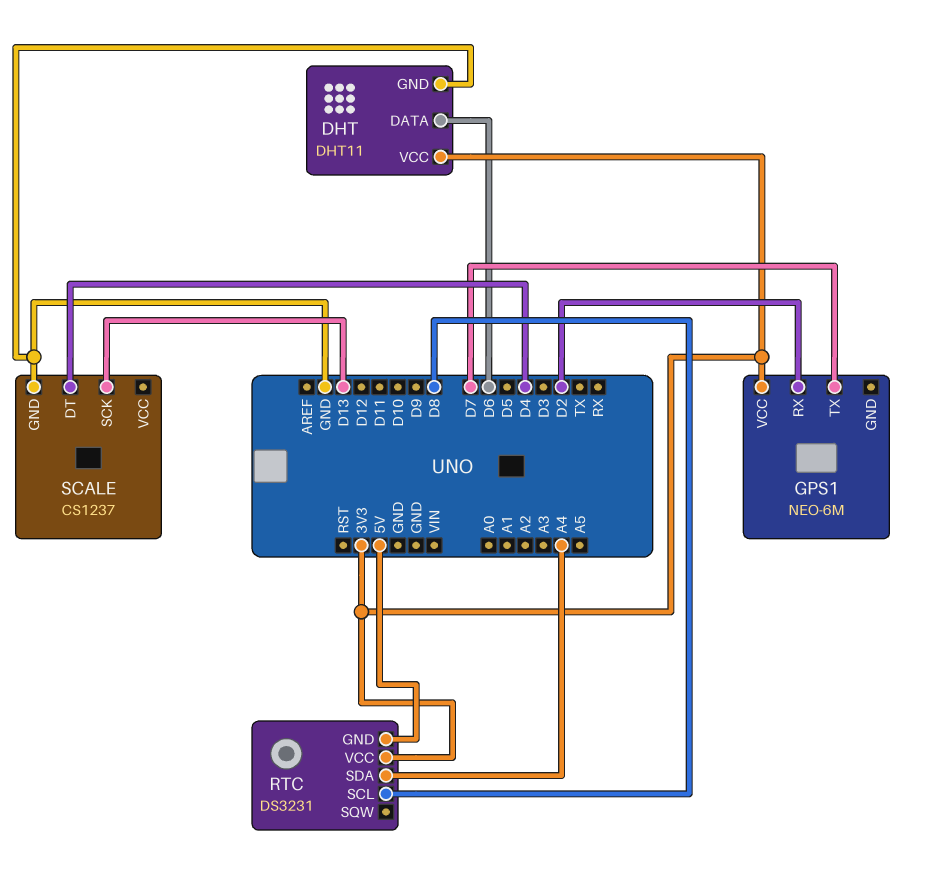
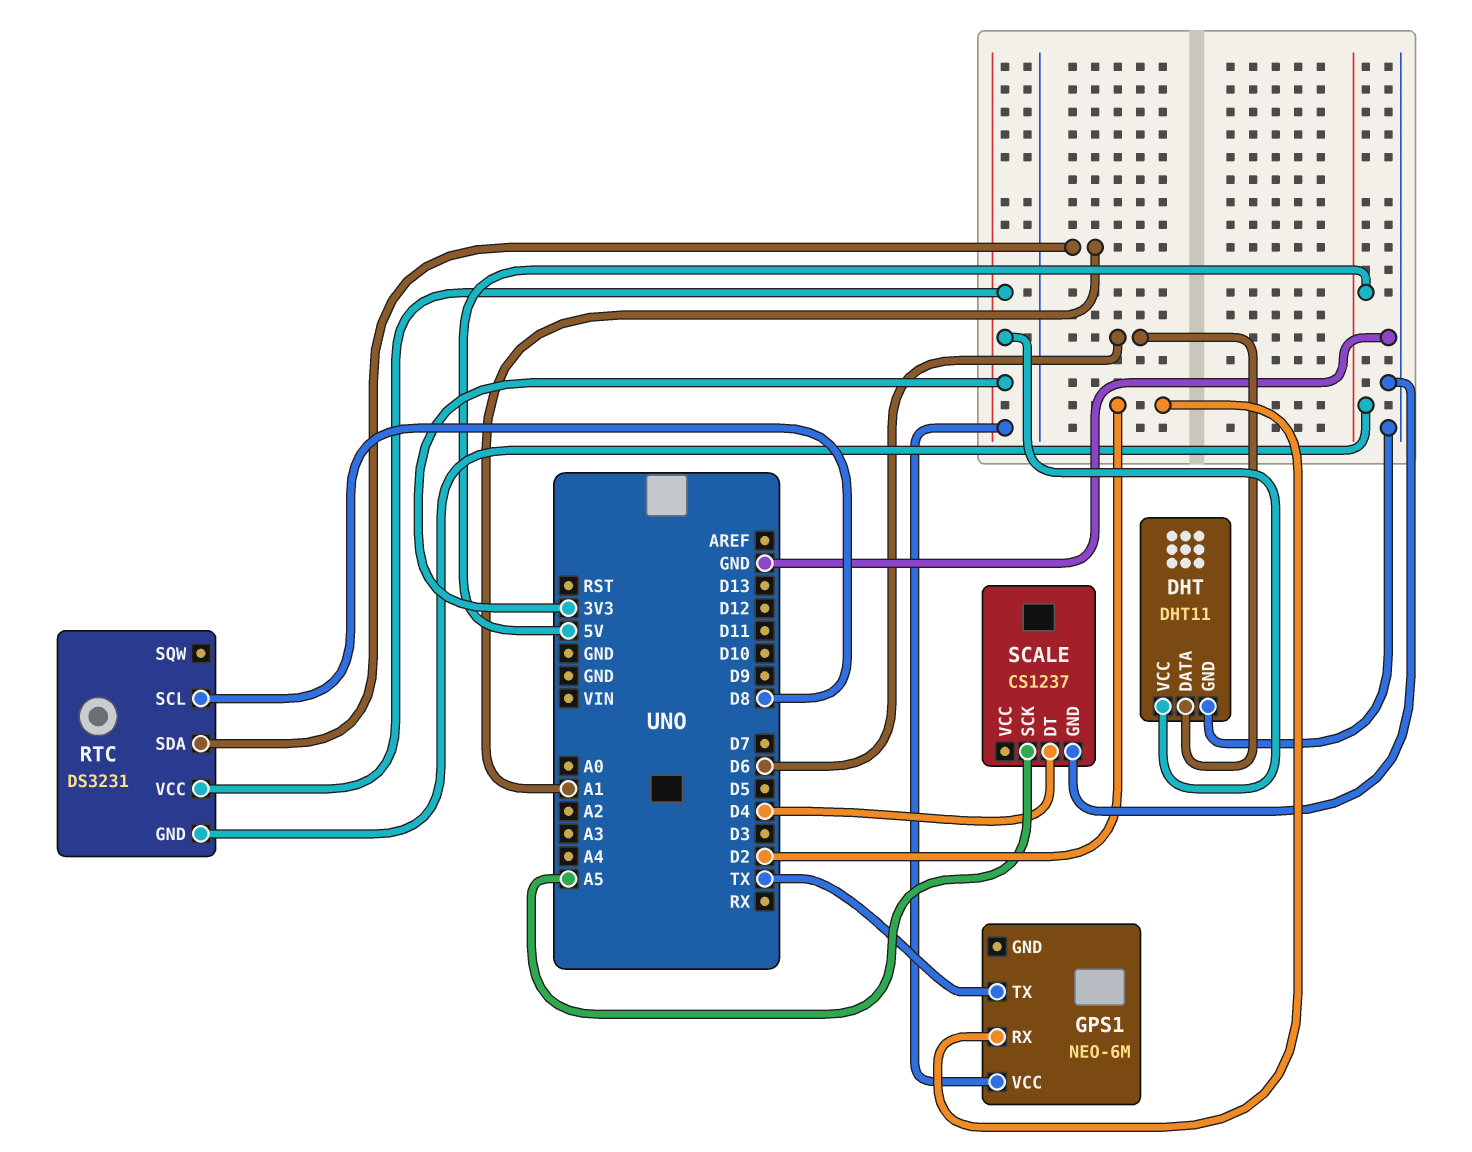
GPS1 pin TX: D7 -> TX
RTC pin SDA: A4 -> A1
SCALE pin SCK: D13 -> A5

